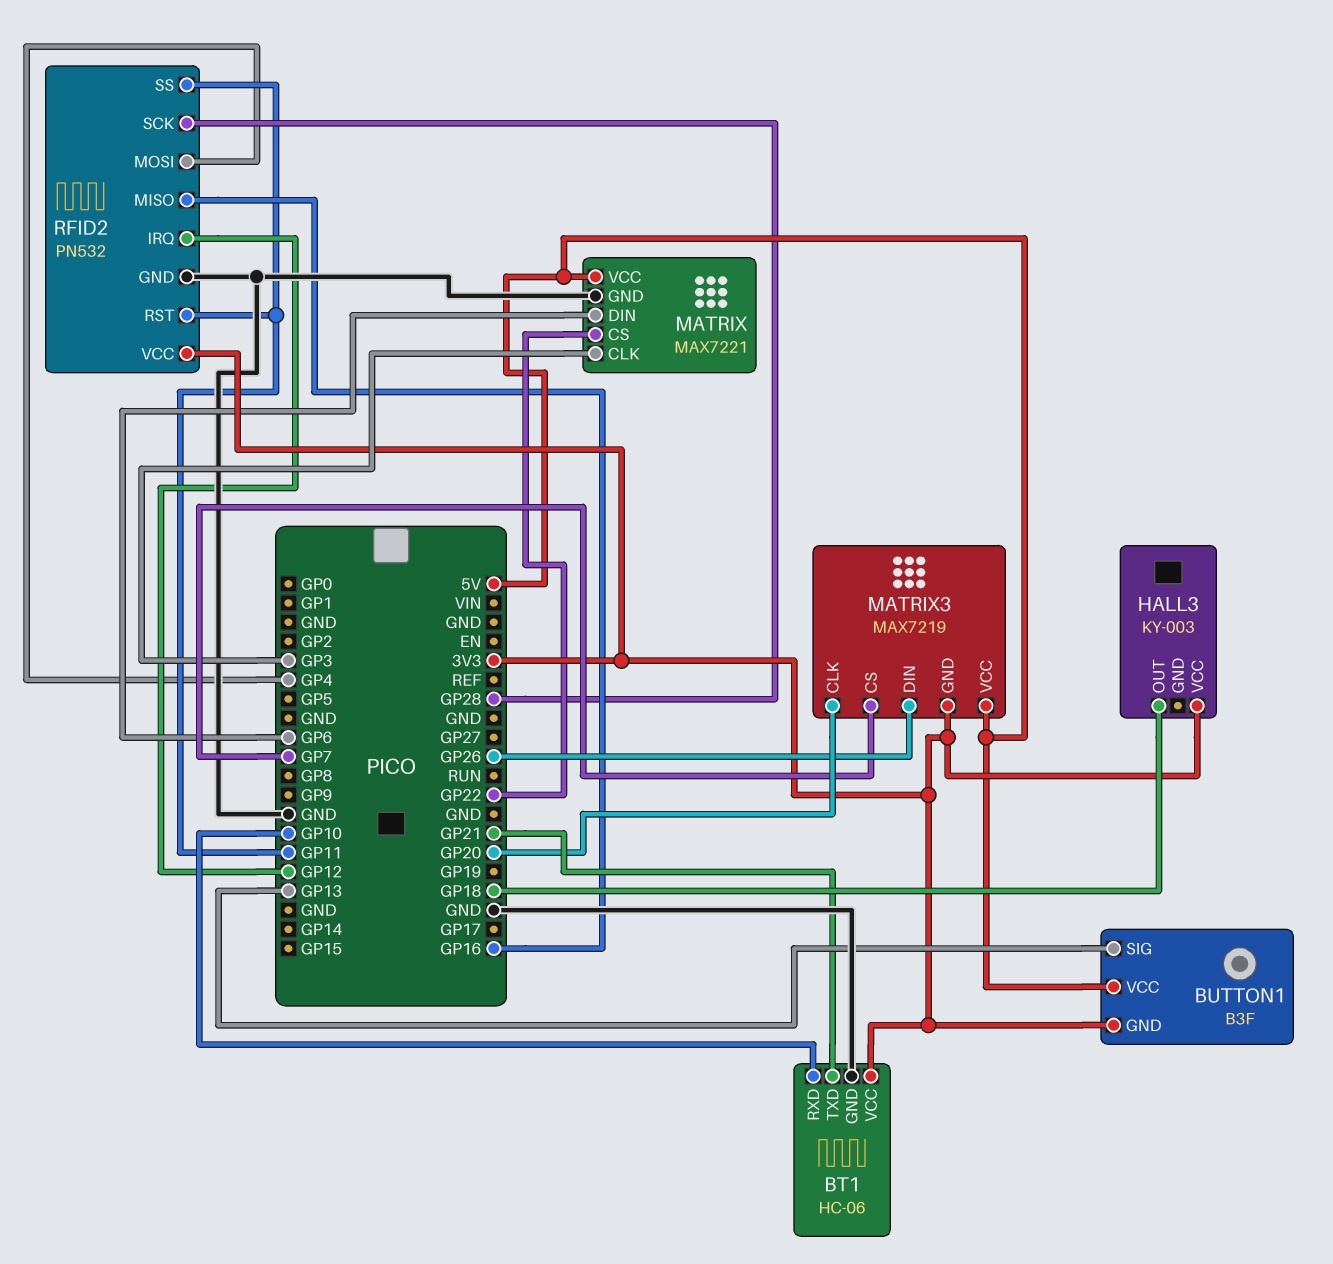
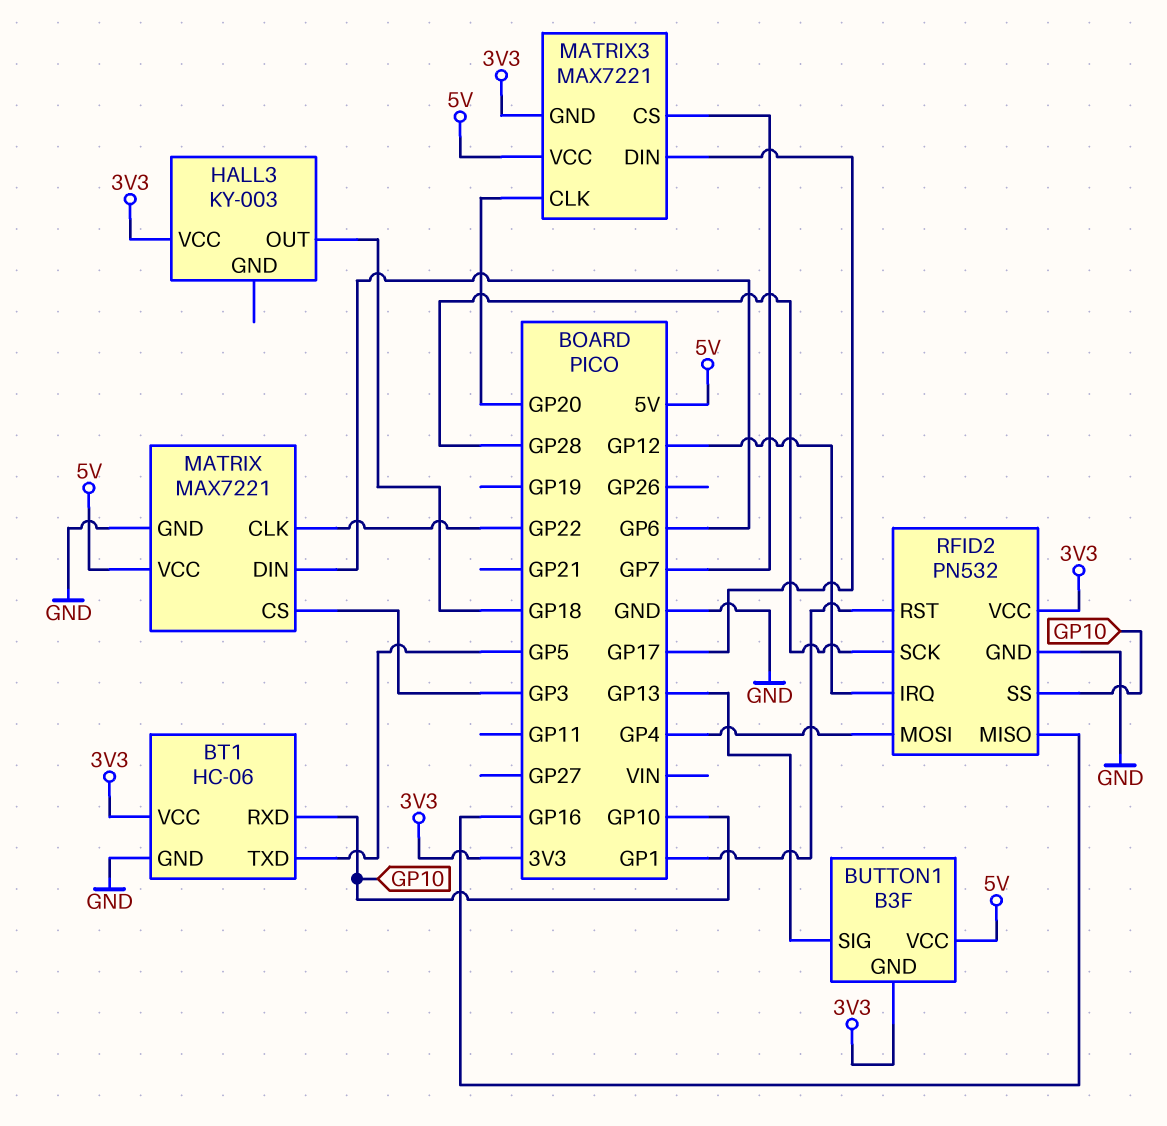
BT1 pin TXD: GP21 -> GP5
MATRIX pin CLK: GP3 -> GP22
MATRIX pin CS: GP22 -> GP3
MATRIX3: MAX7219 -> MAX7221
MATRIX3 pin DIN: GP26 -> GP17
RFID2 pin RST: GP11 -> GP1
RFID2 pin SS: GP11 -> GP10

